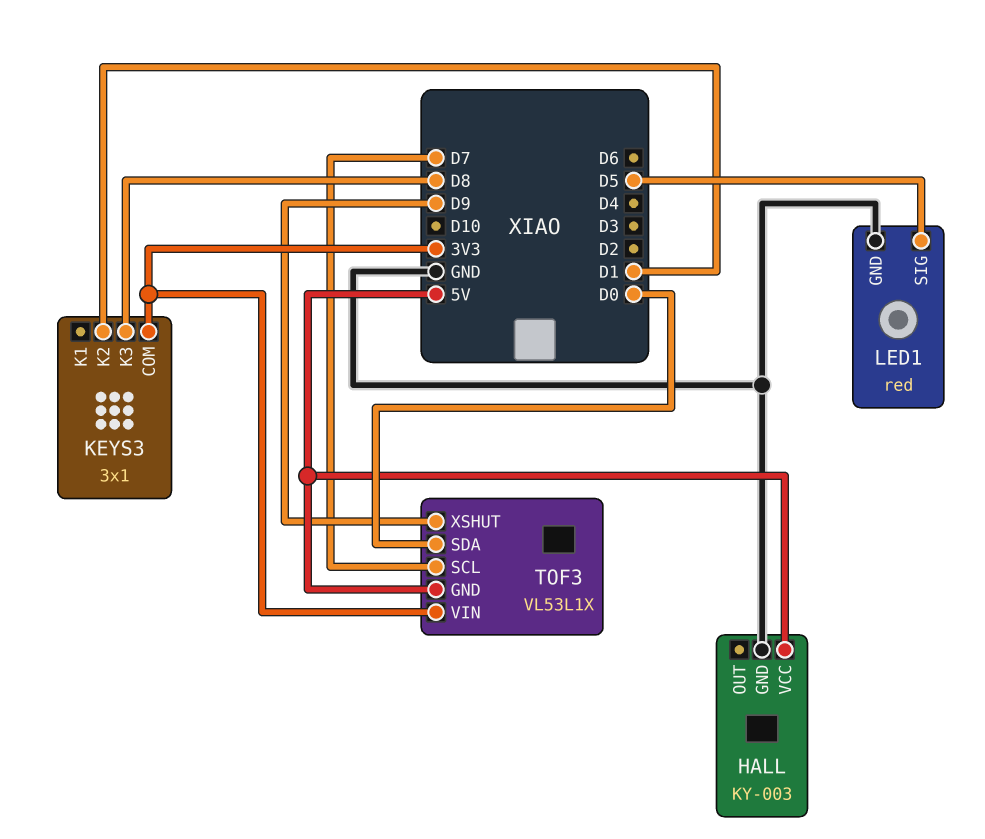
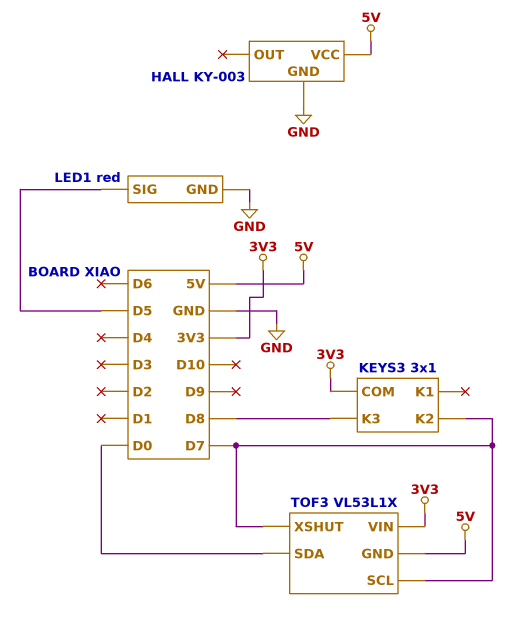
KEYS3 pin K2: D1 -> D7
TOF3 pin XSHUT: D9 -> D7

